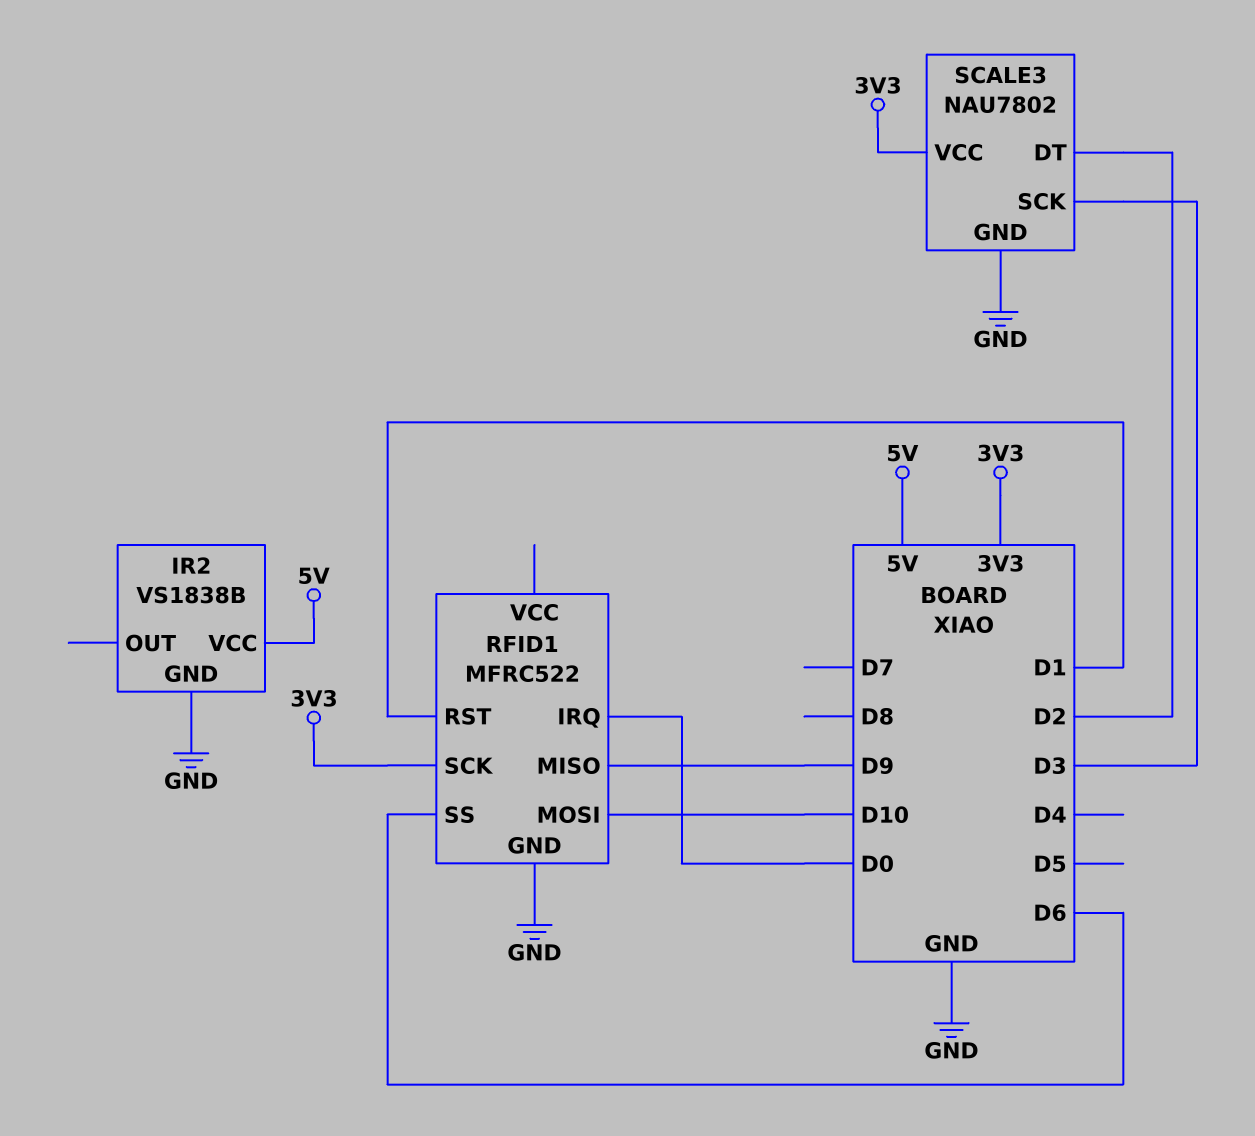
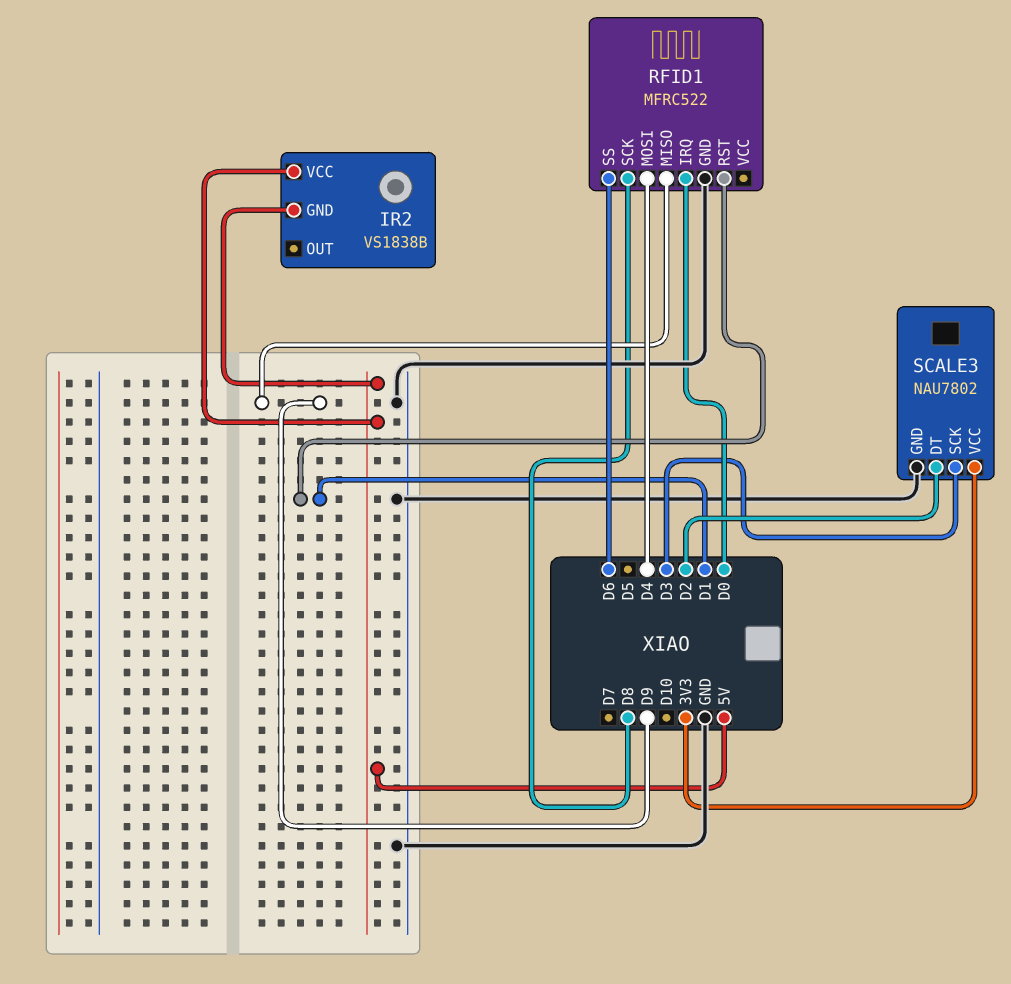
IR2 pin GND: GND -> 5V
RFID1 pin MOSI: D10 -> D4
RFID1 pin SCK: 3V3 -> D8

